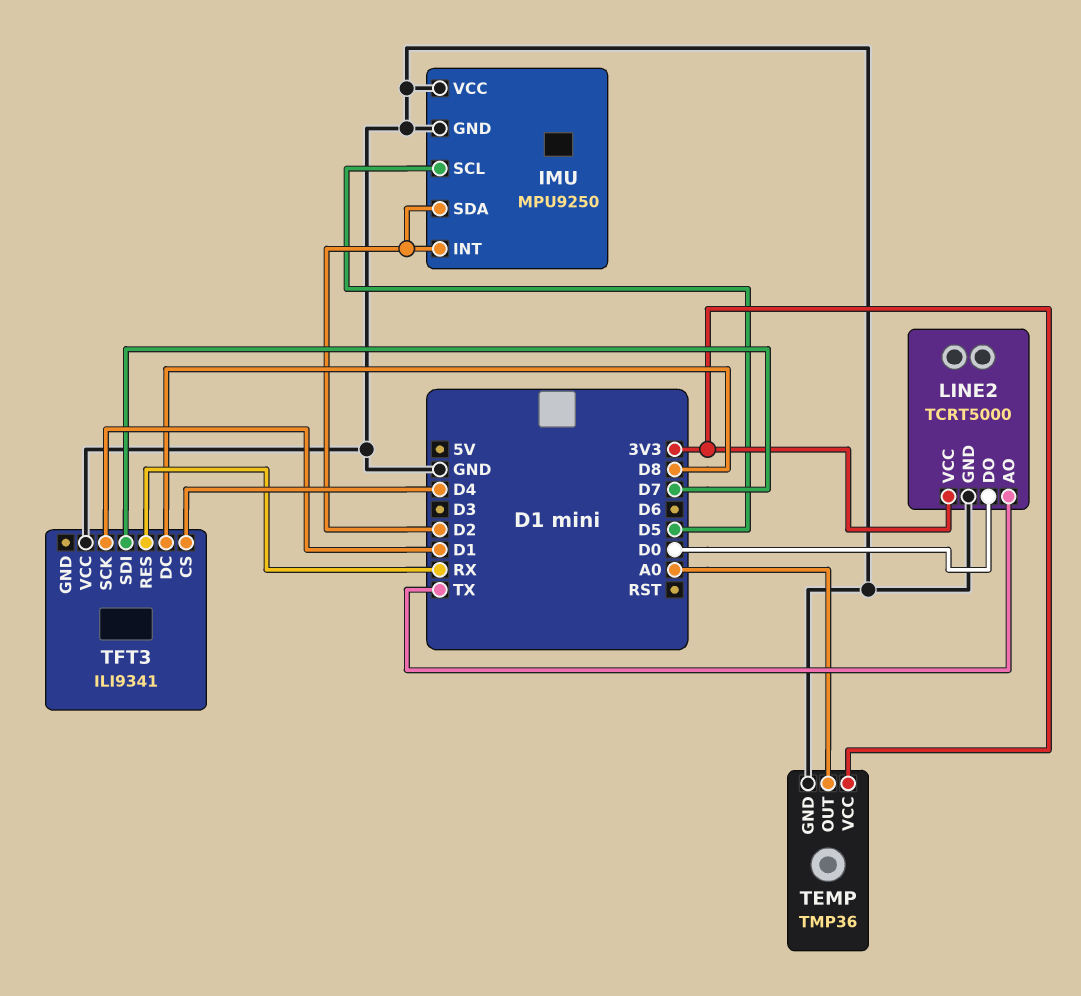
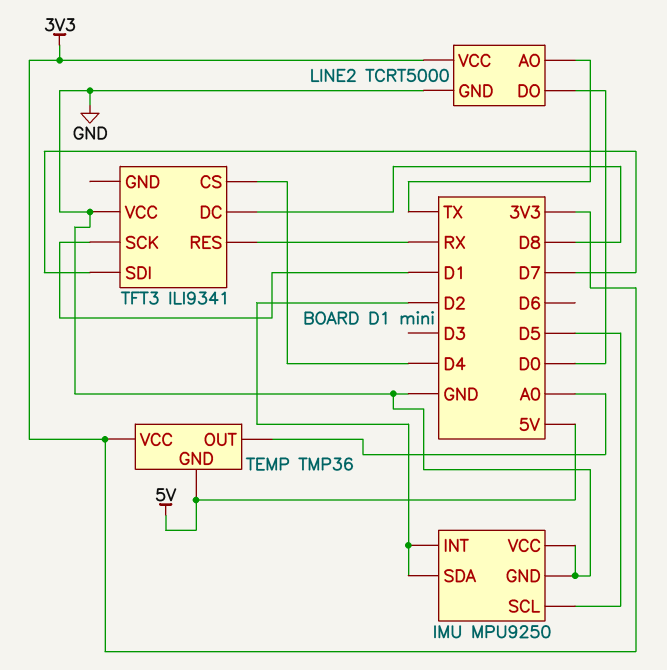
TEMP pin GND: GND -> 5V

